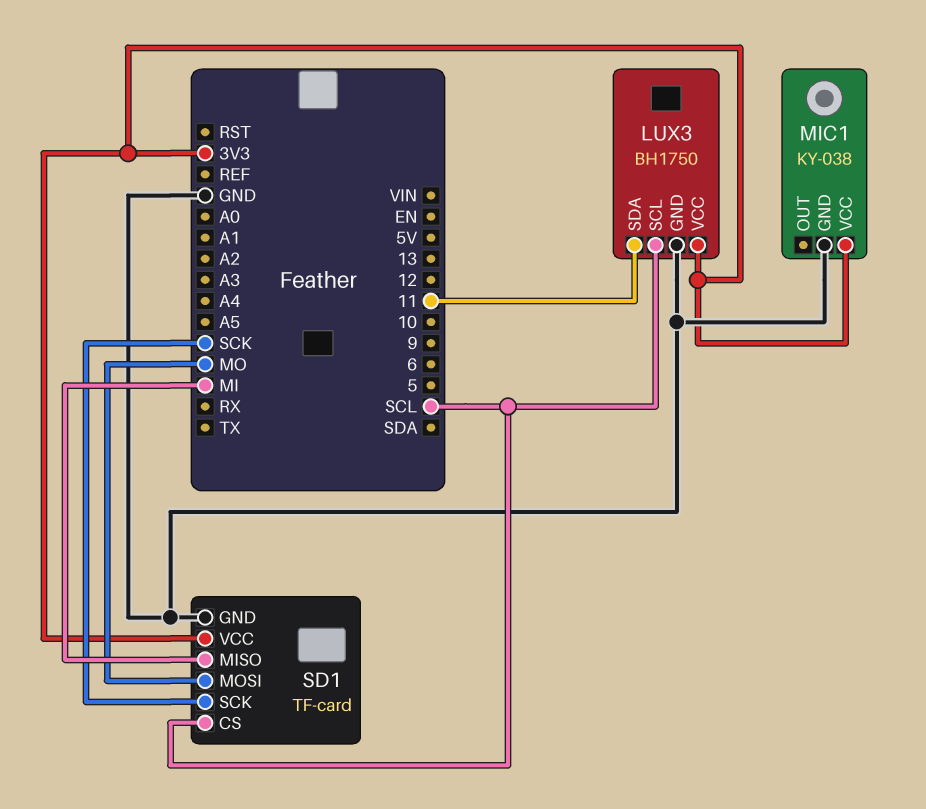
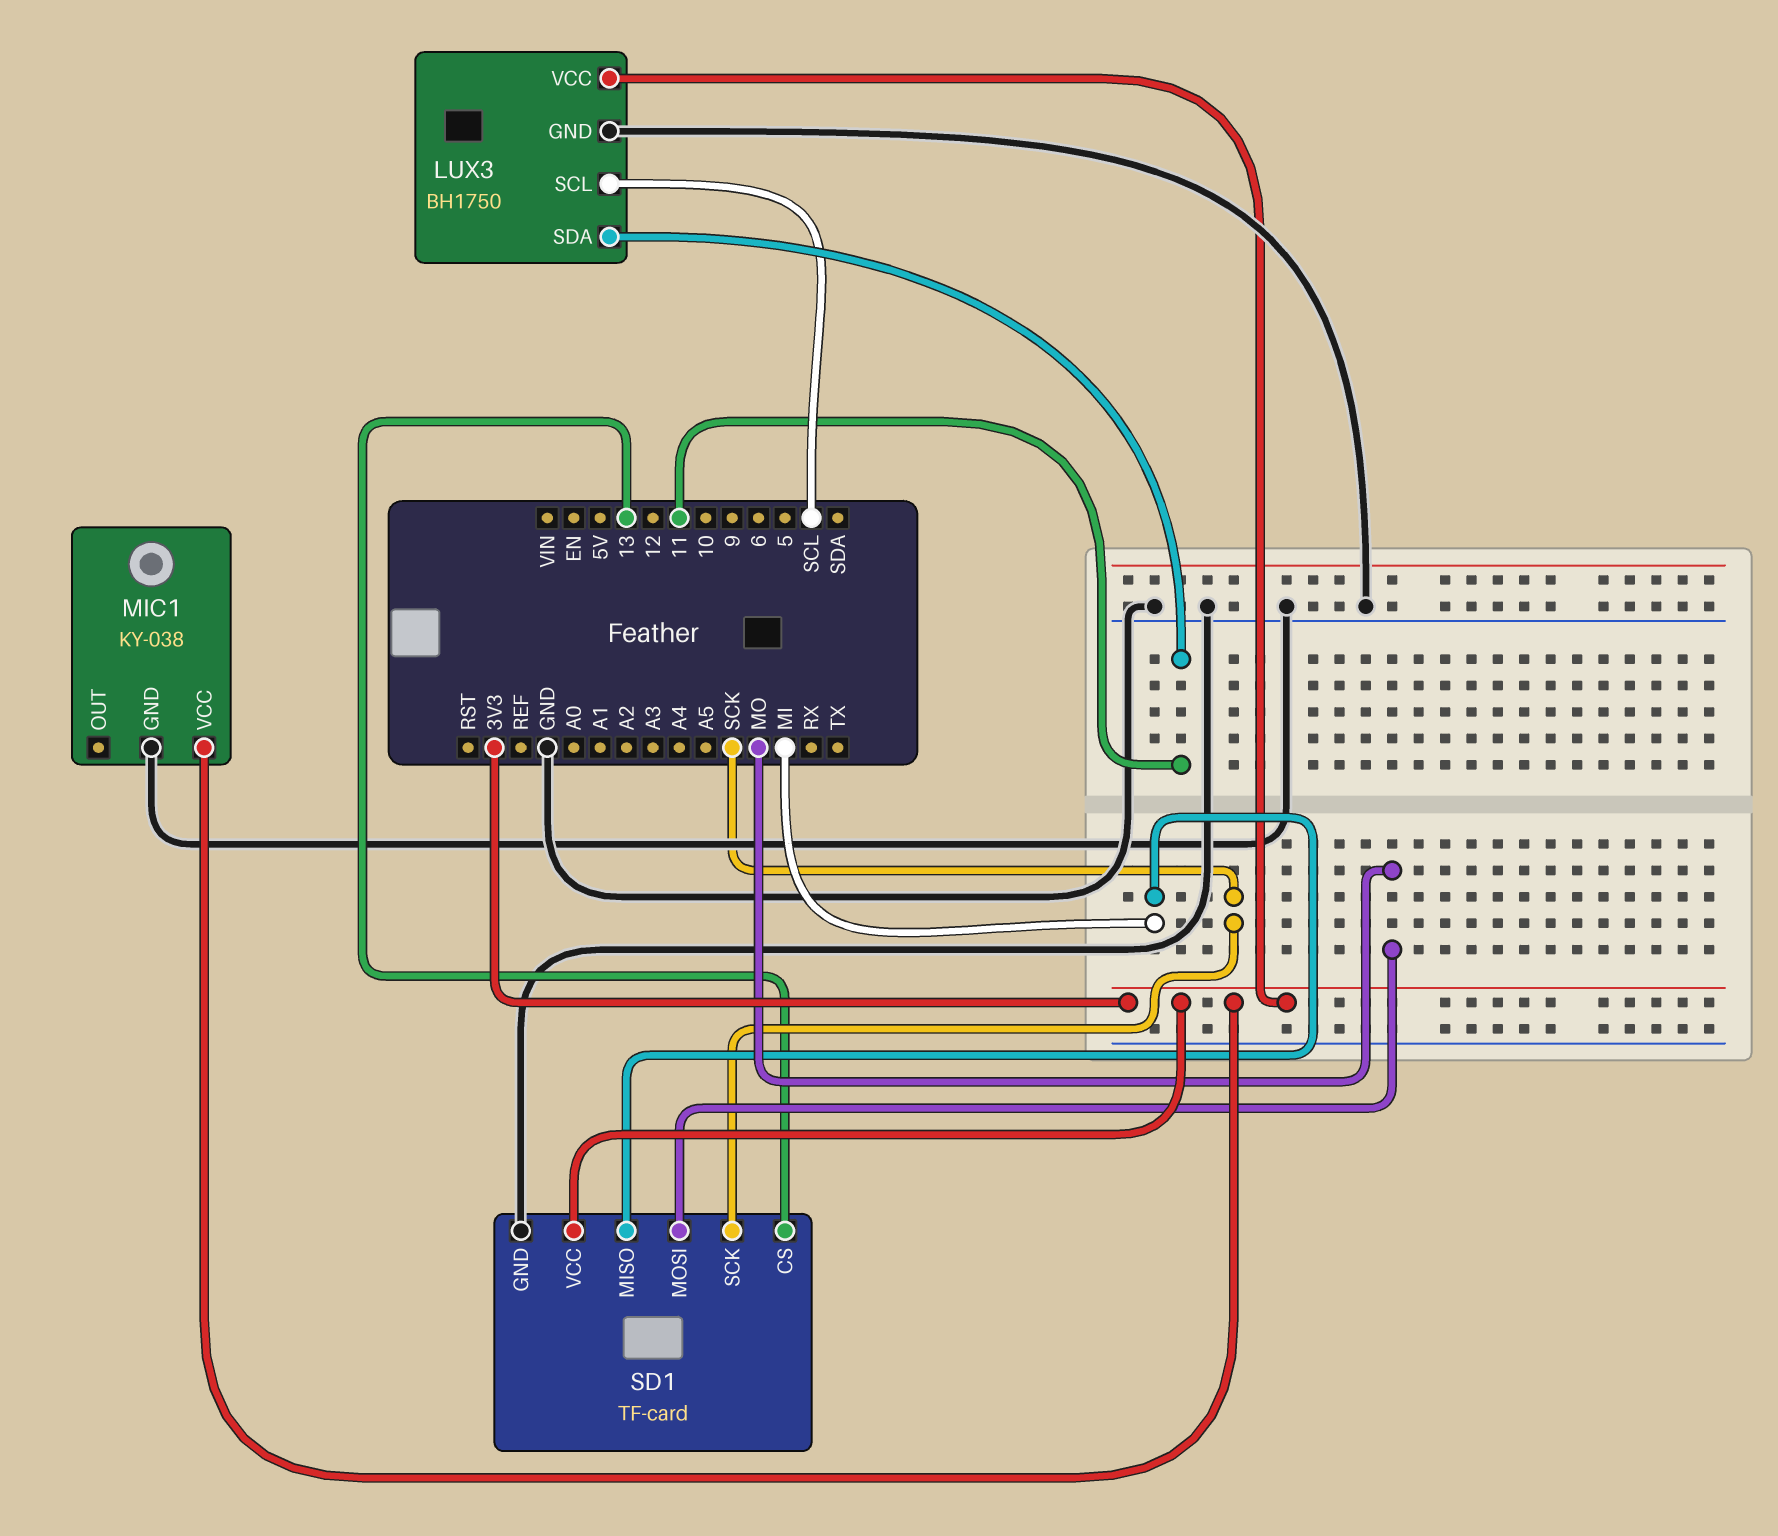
SD1 pin CS: SCL -> 13

